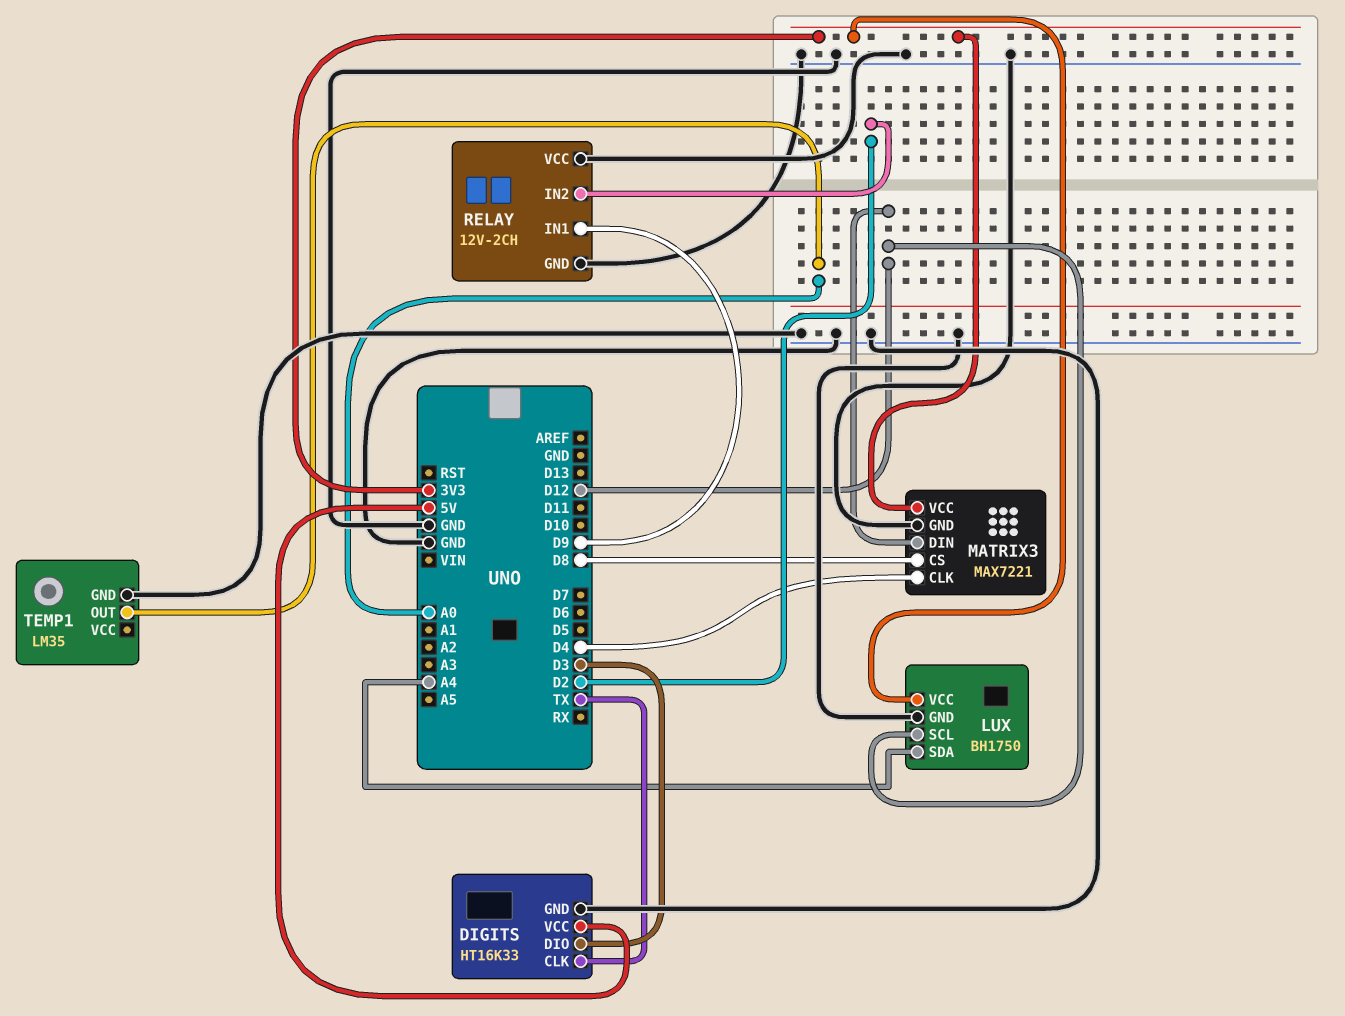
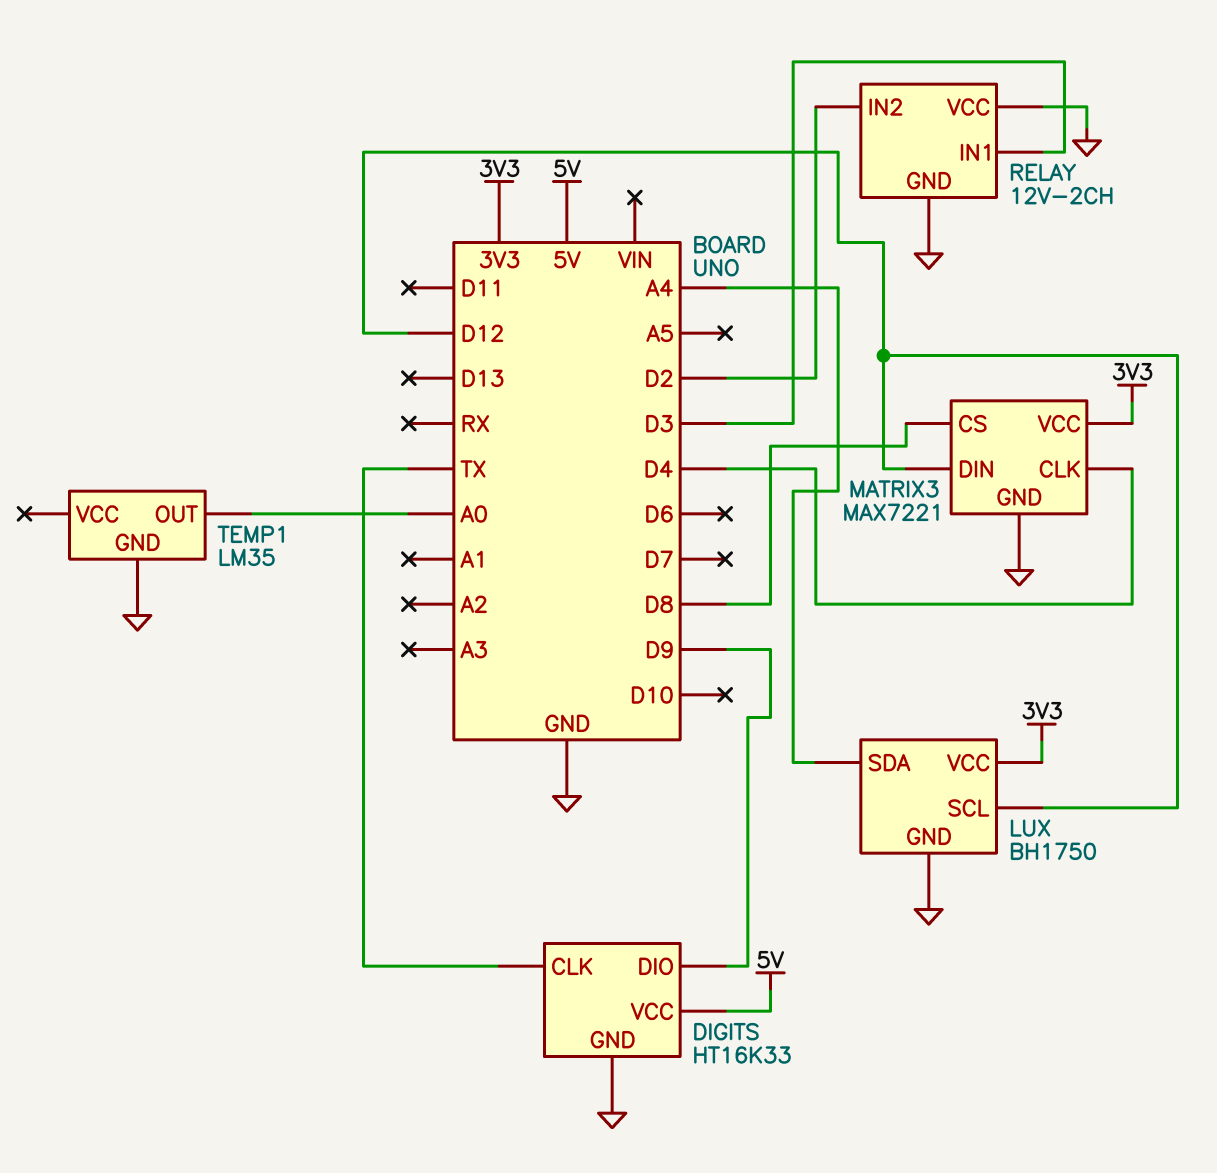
DIGITS pin DIO: D3 -> D9
RELAY pin IN1: D9 -> D3

